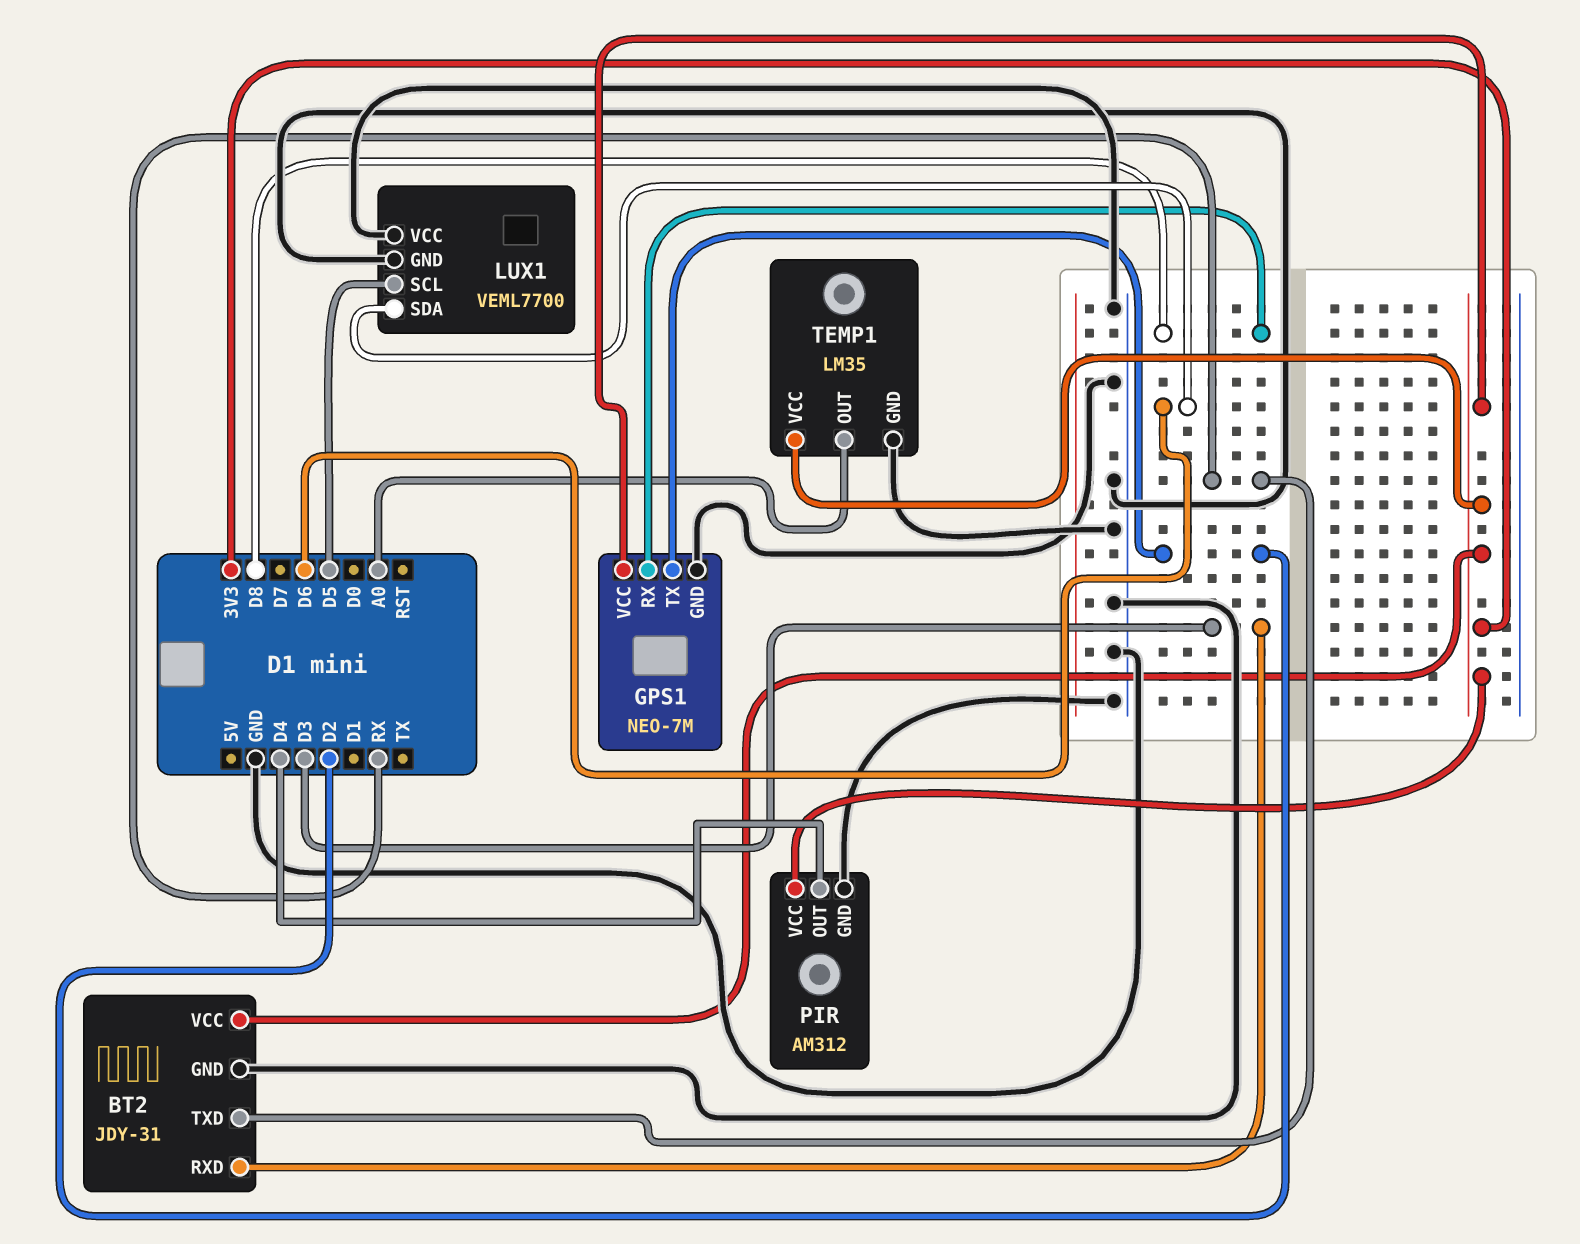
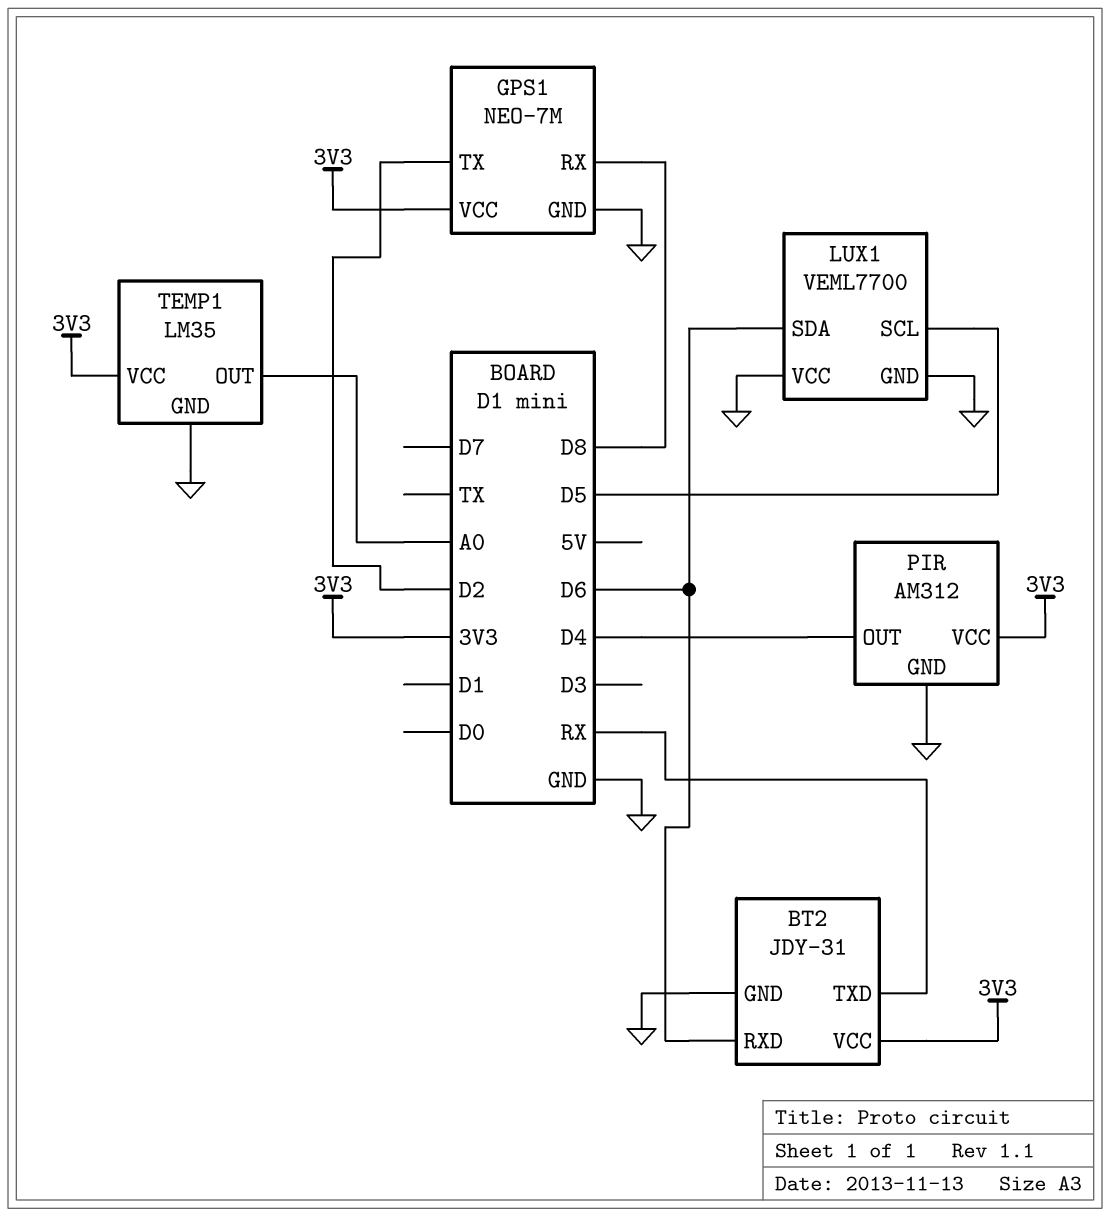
BT2 pin RXD: D3 -> D6

